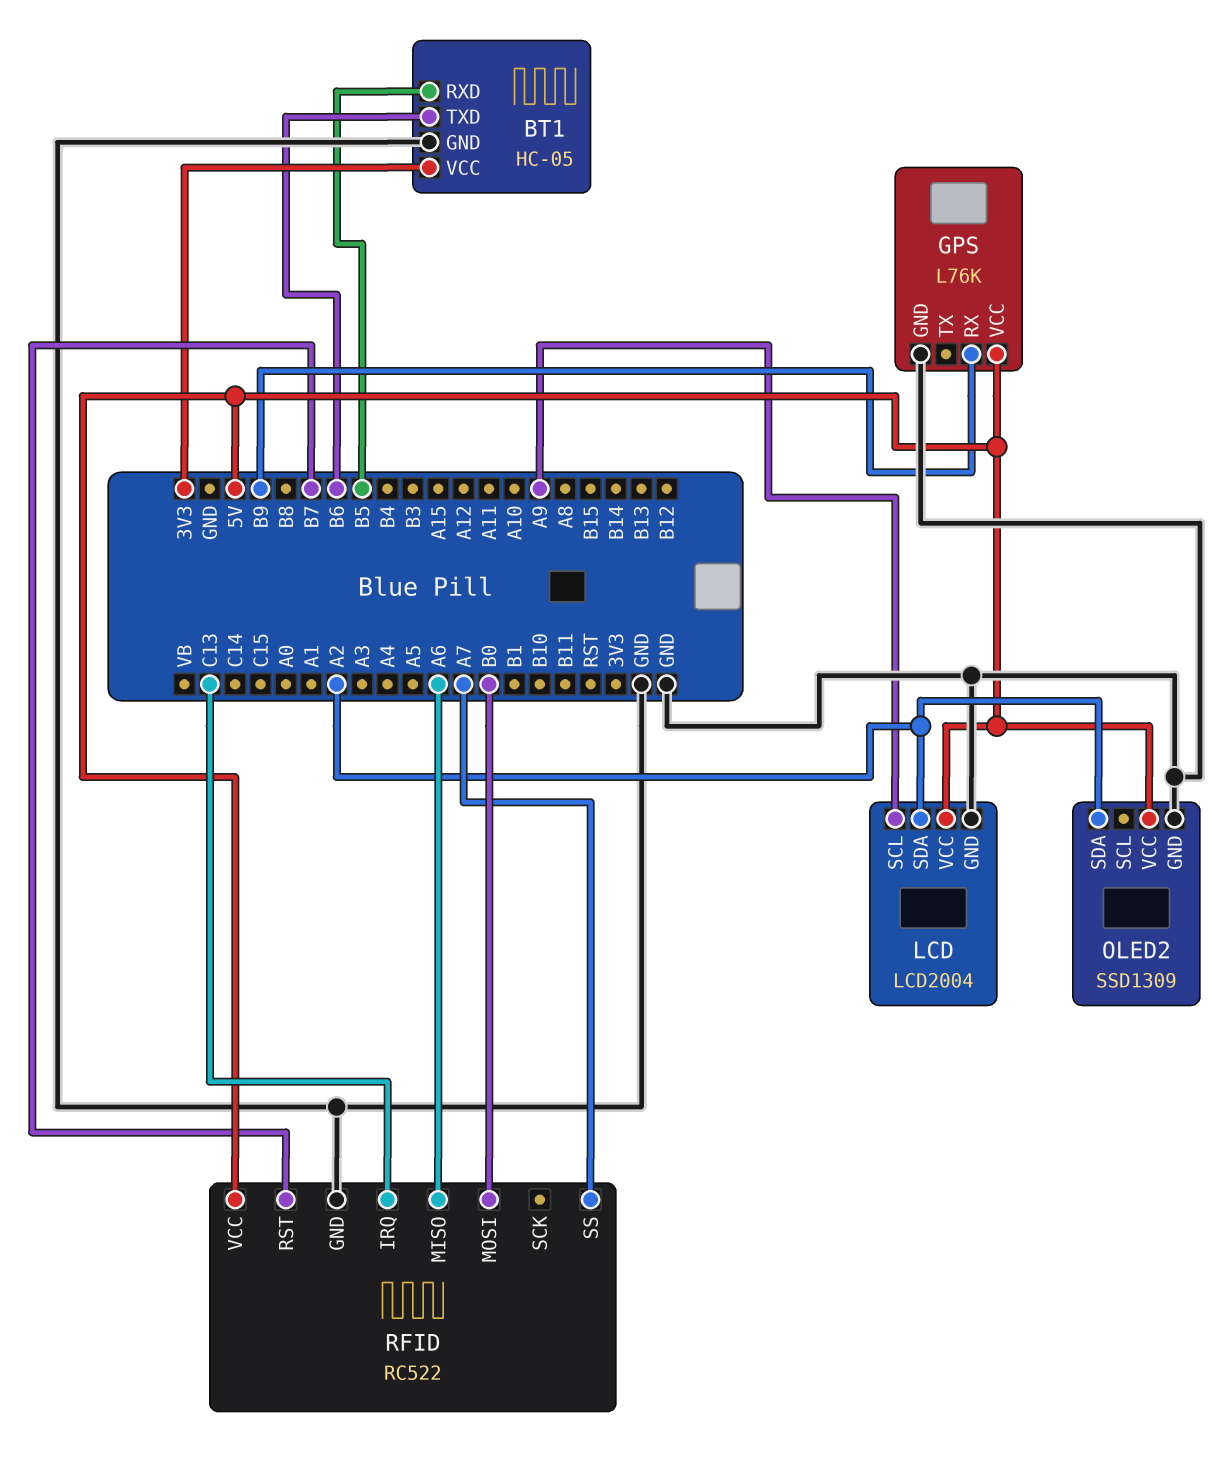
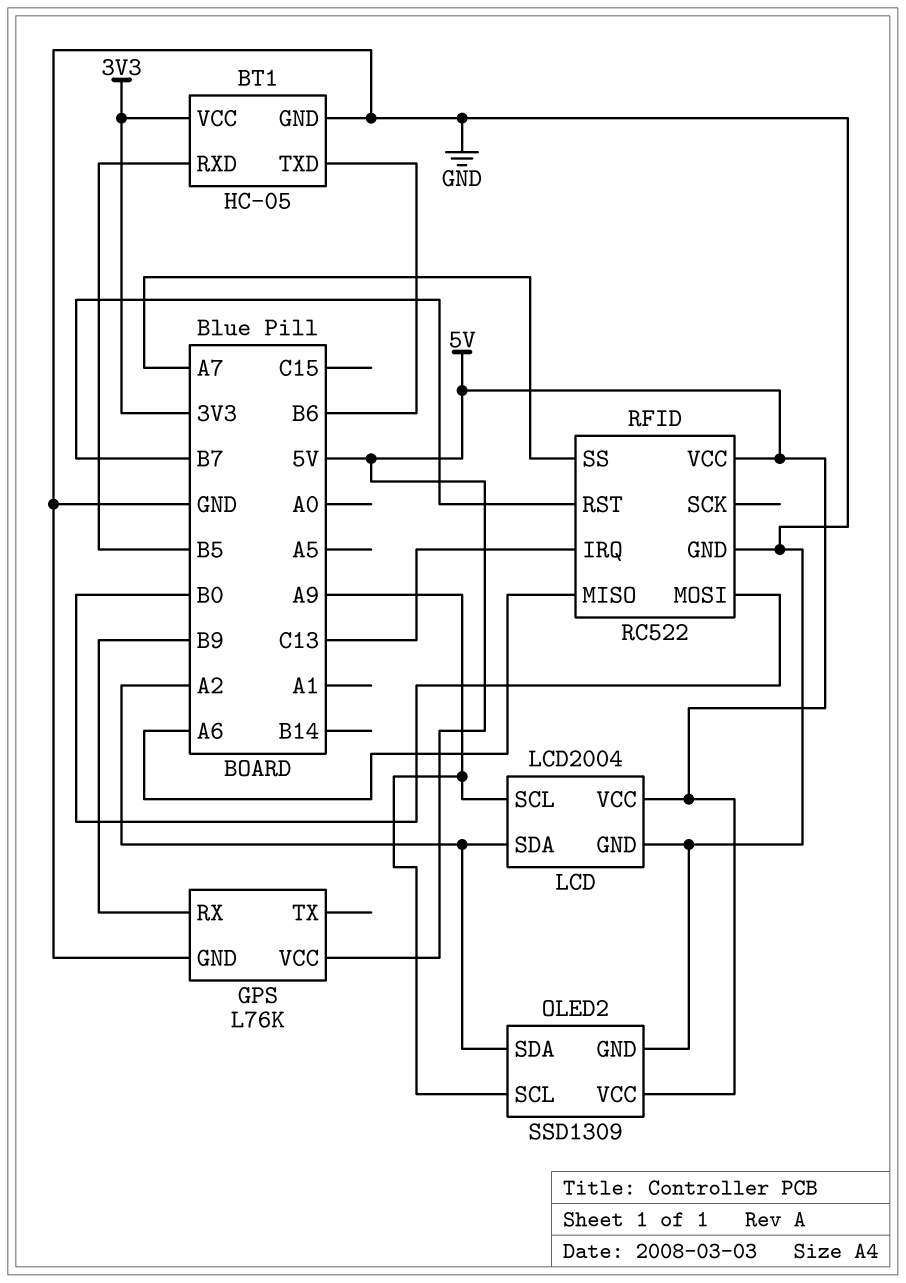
OLED2 pin SCL: none -> A9

